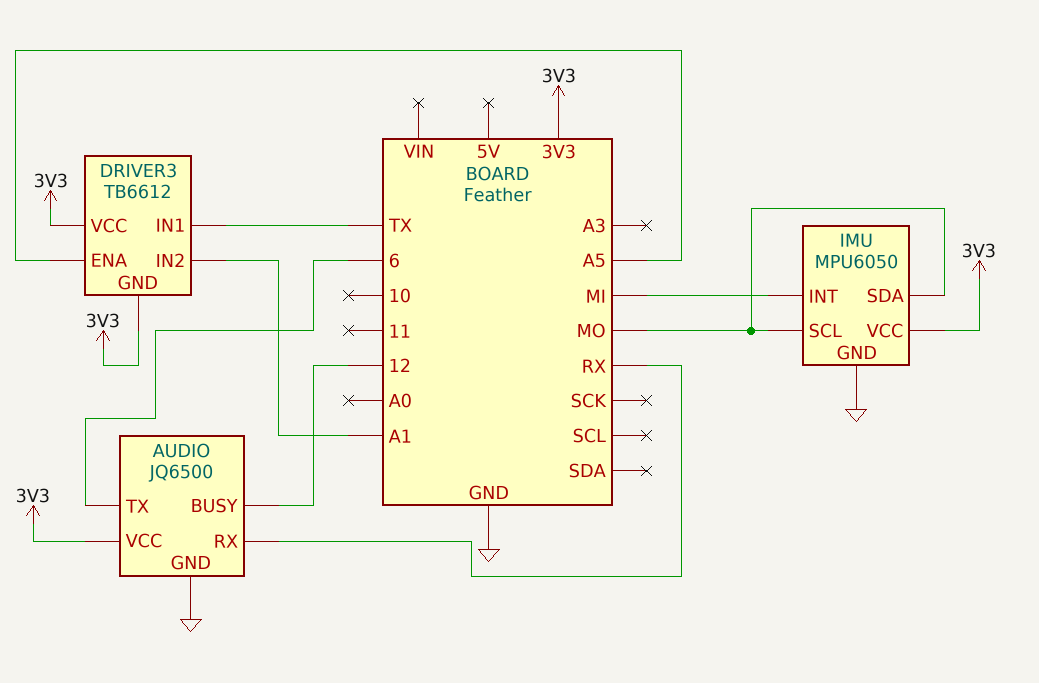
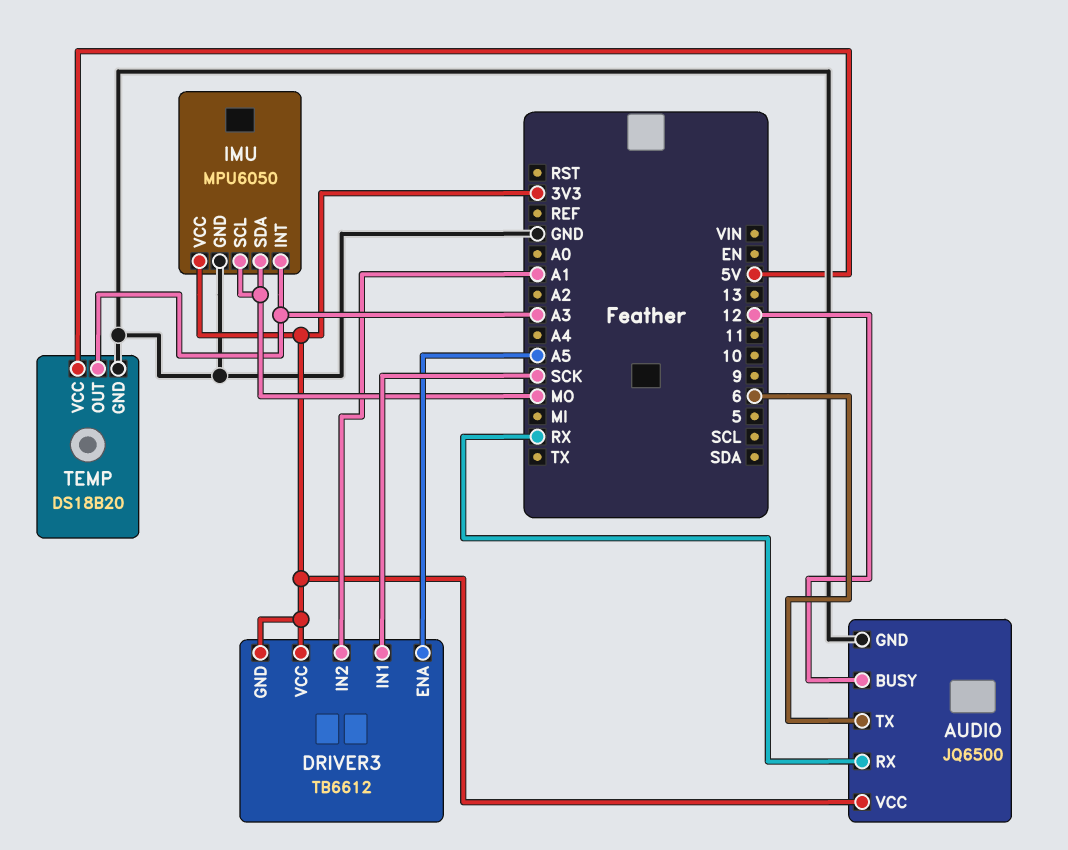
DRIVER3 pin IN1: TX -> SCK
IMU pin INT: MI -> A3
TEMP: none -> DS18B20
TEMP pin GND: none -> GND
TEMP pin OUT: none -> A3
TEMP pin VCC: none -> 5V

